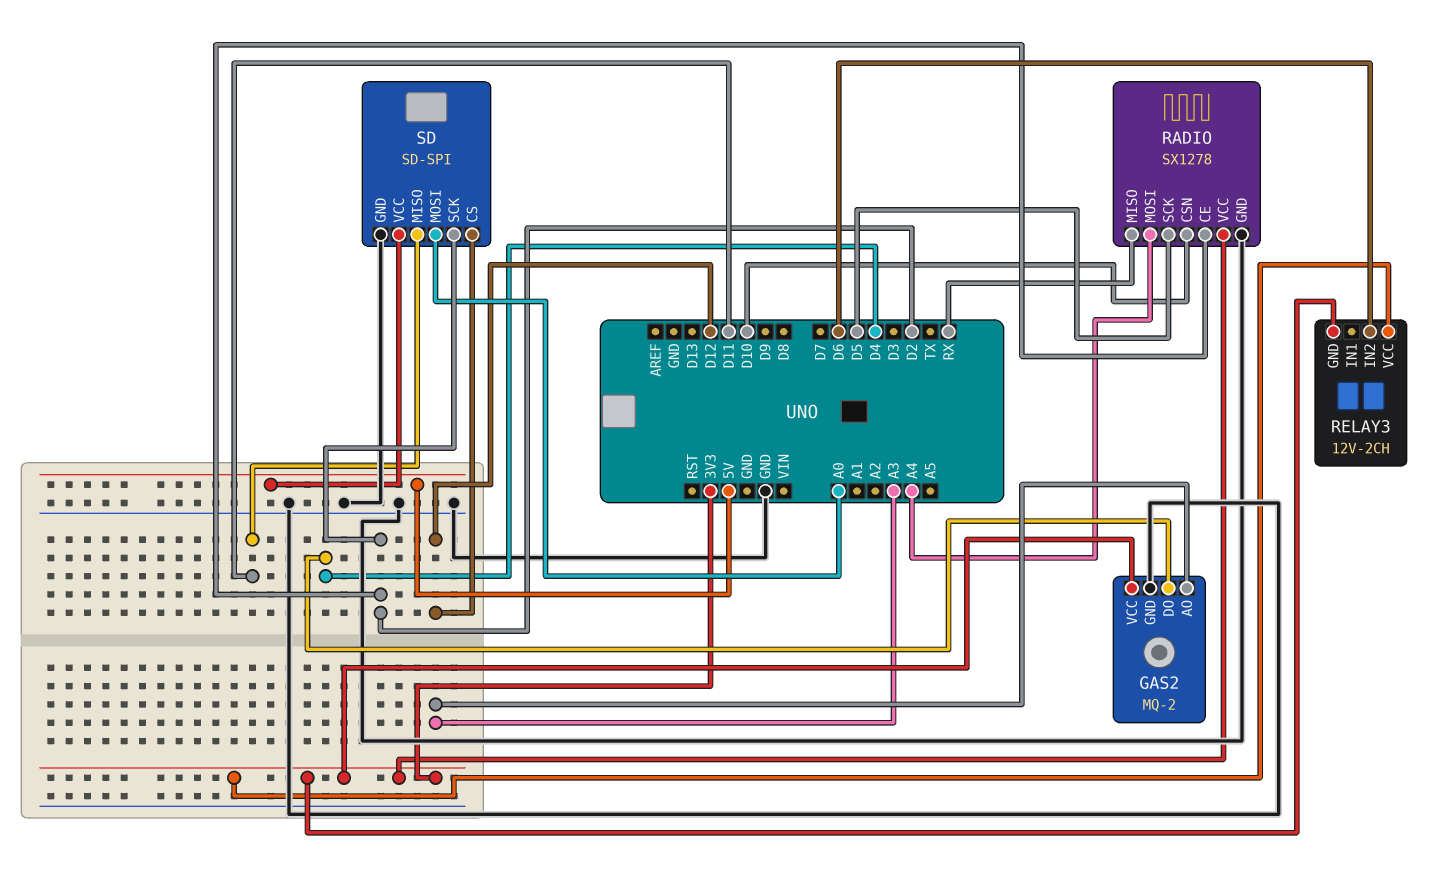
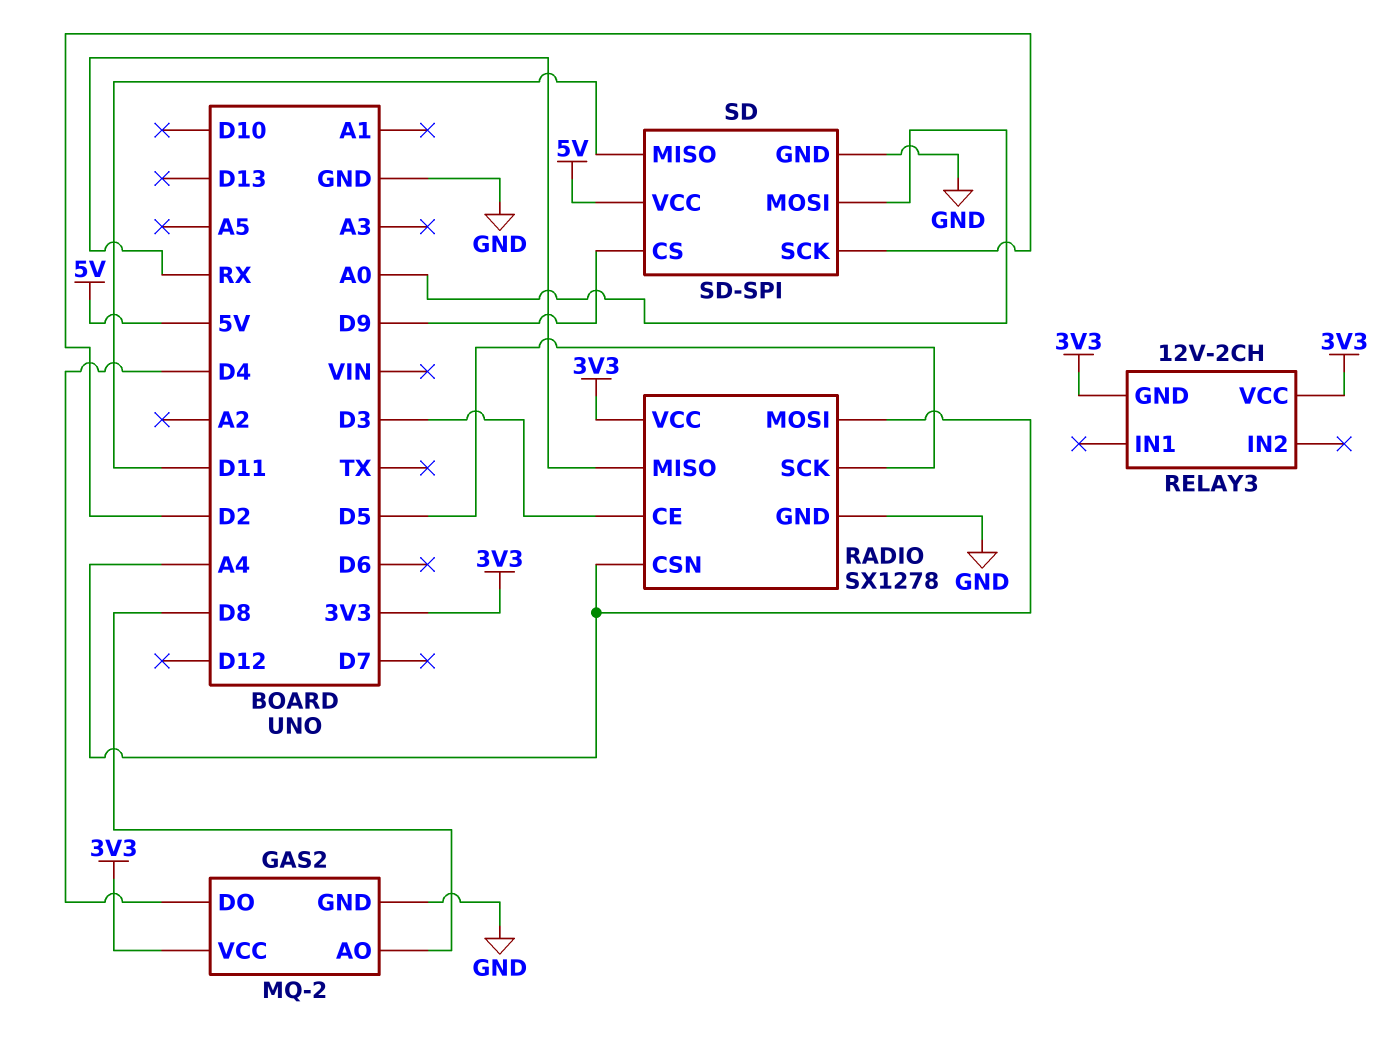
GAS2 pin AO: A3 -> D8
RADIO pin CE: D2 -> D3
RADIO pin CSN: D10 -> A4
RELAY3 pin IN2: D6 -> none
SD pin CS: D12 -> D9

